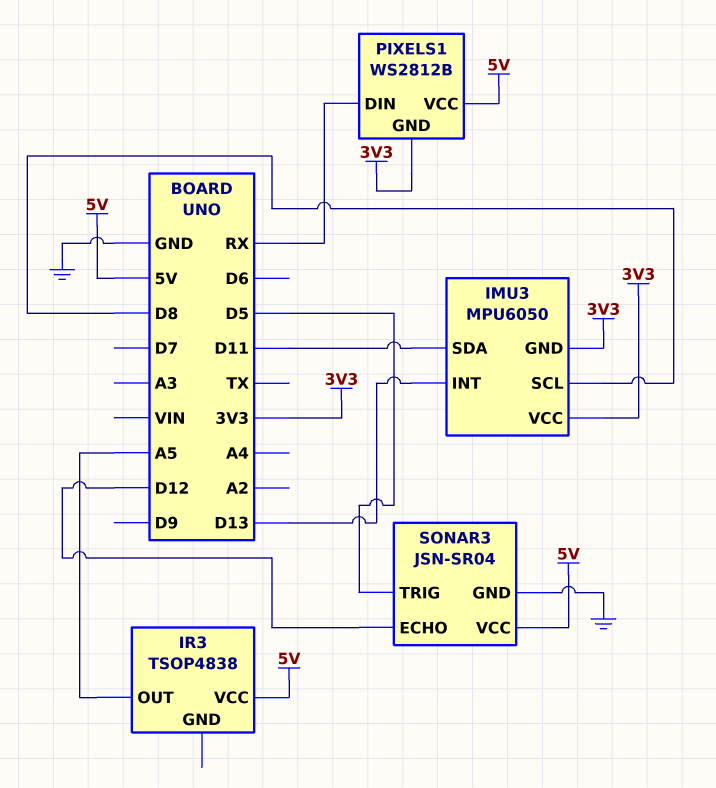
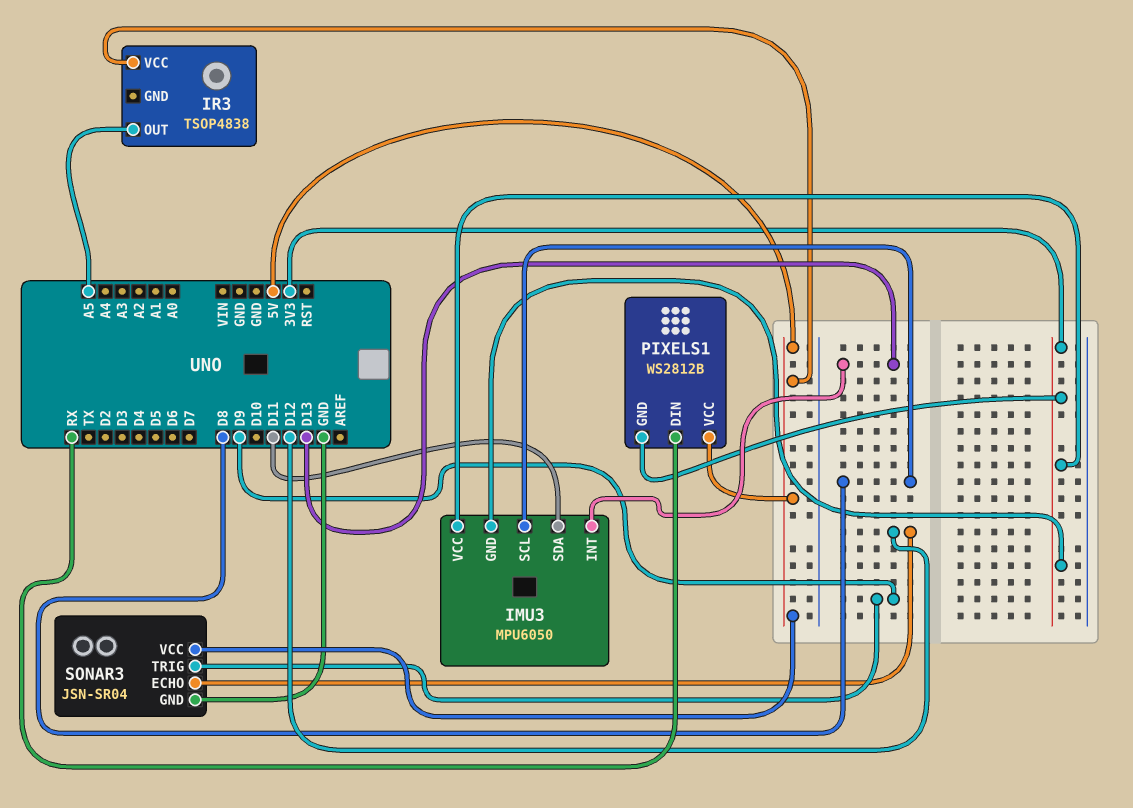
SONAR3 pin TRIG: D5 -> D9

